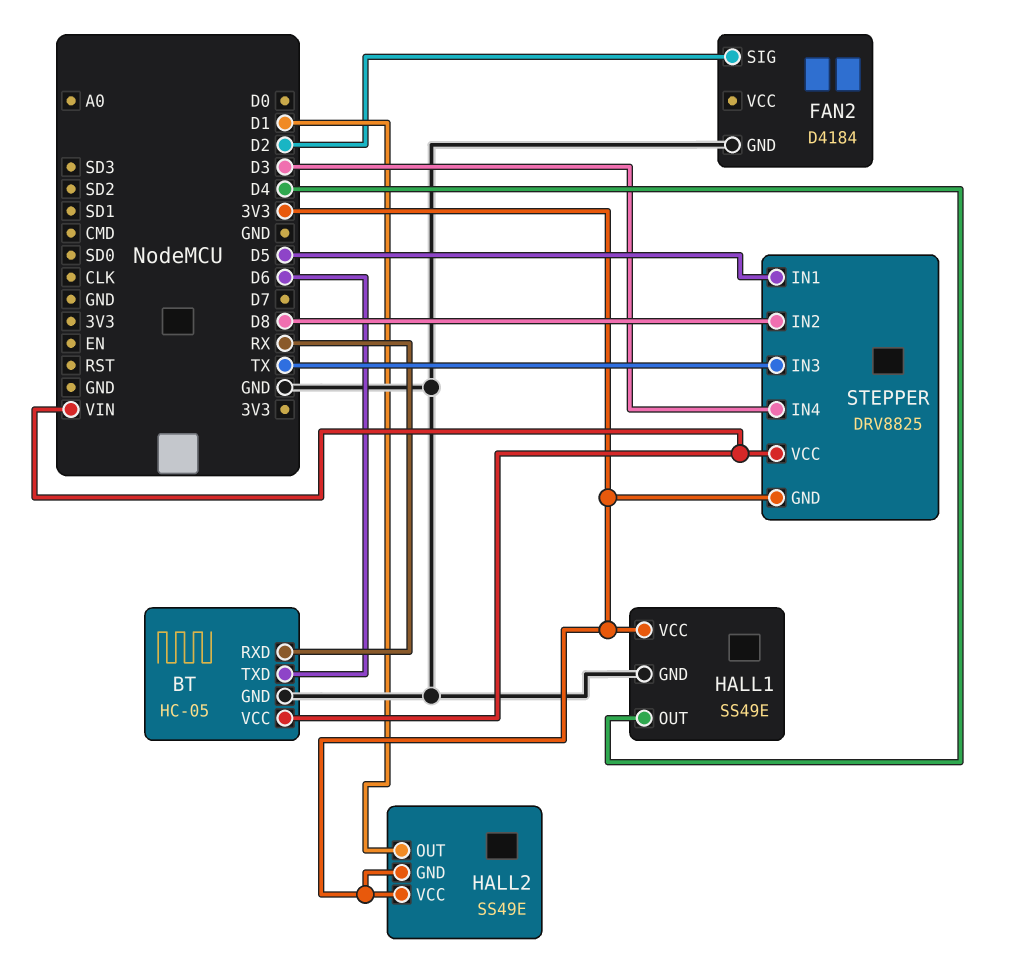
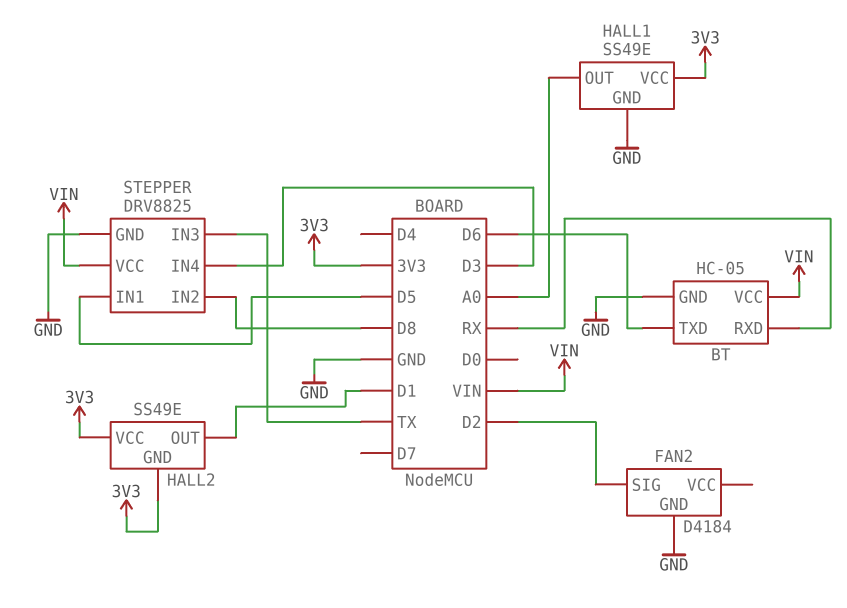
HALL1 pin OUT: D4 -> A0
STEPPER pin GND: 3V3 -> GND

